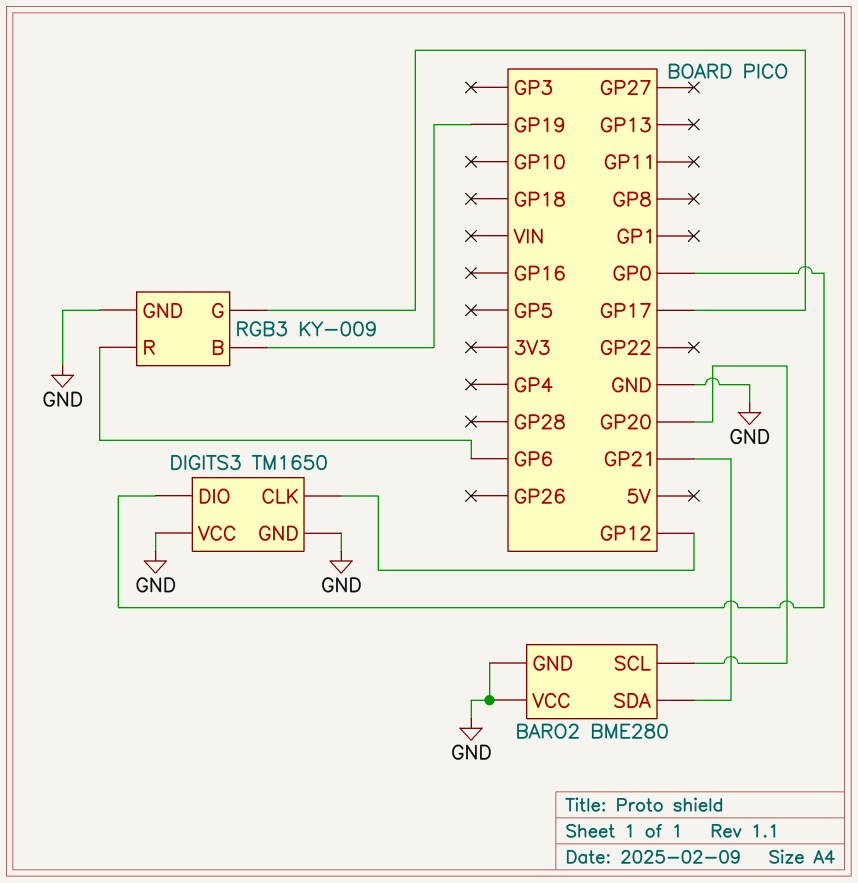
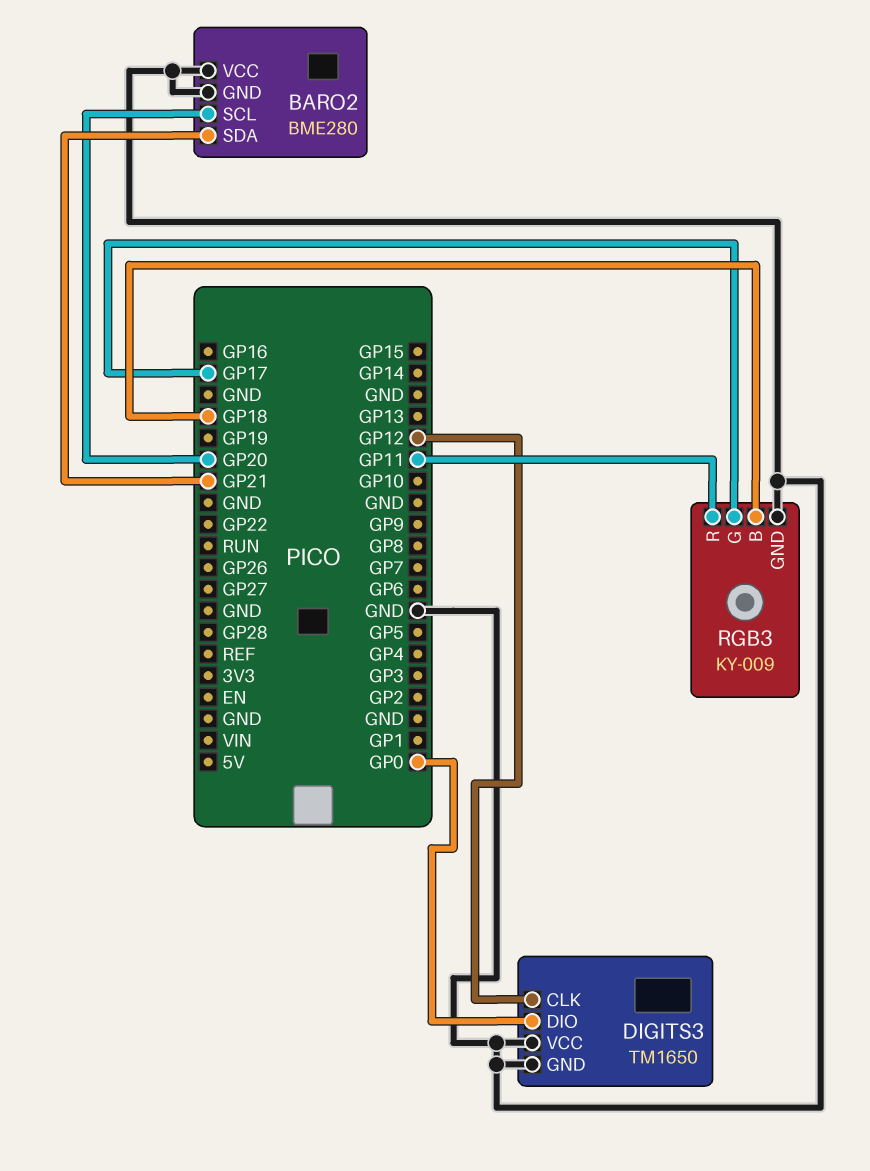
RGB3 pin B: GP19 -> GP18
RGB3 pin R: GP6 -> GP11

